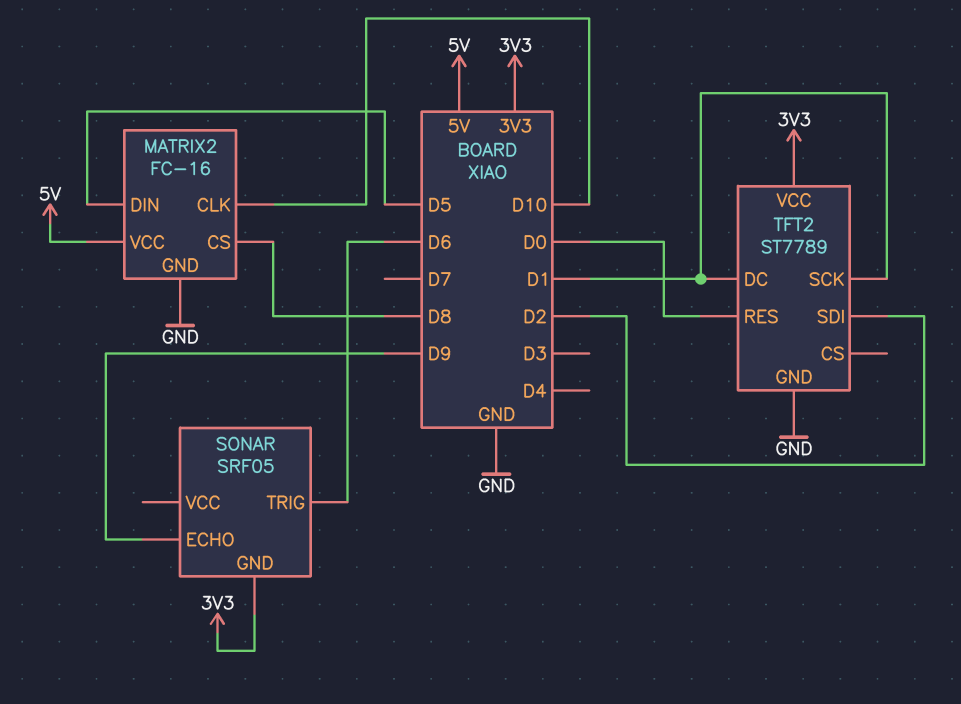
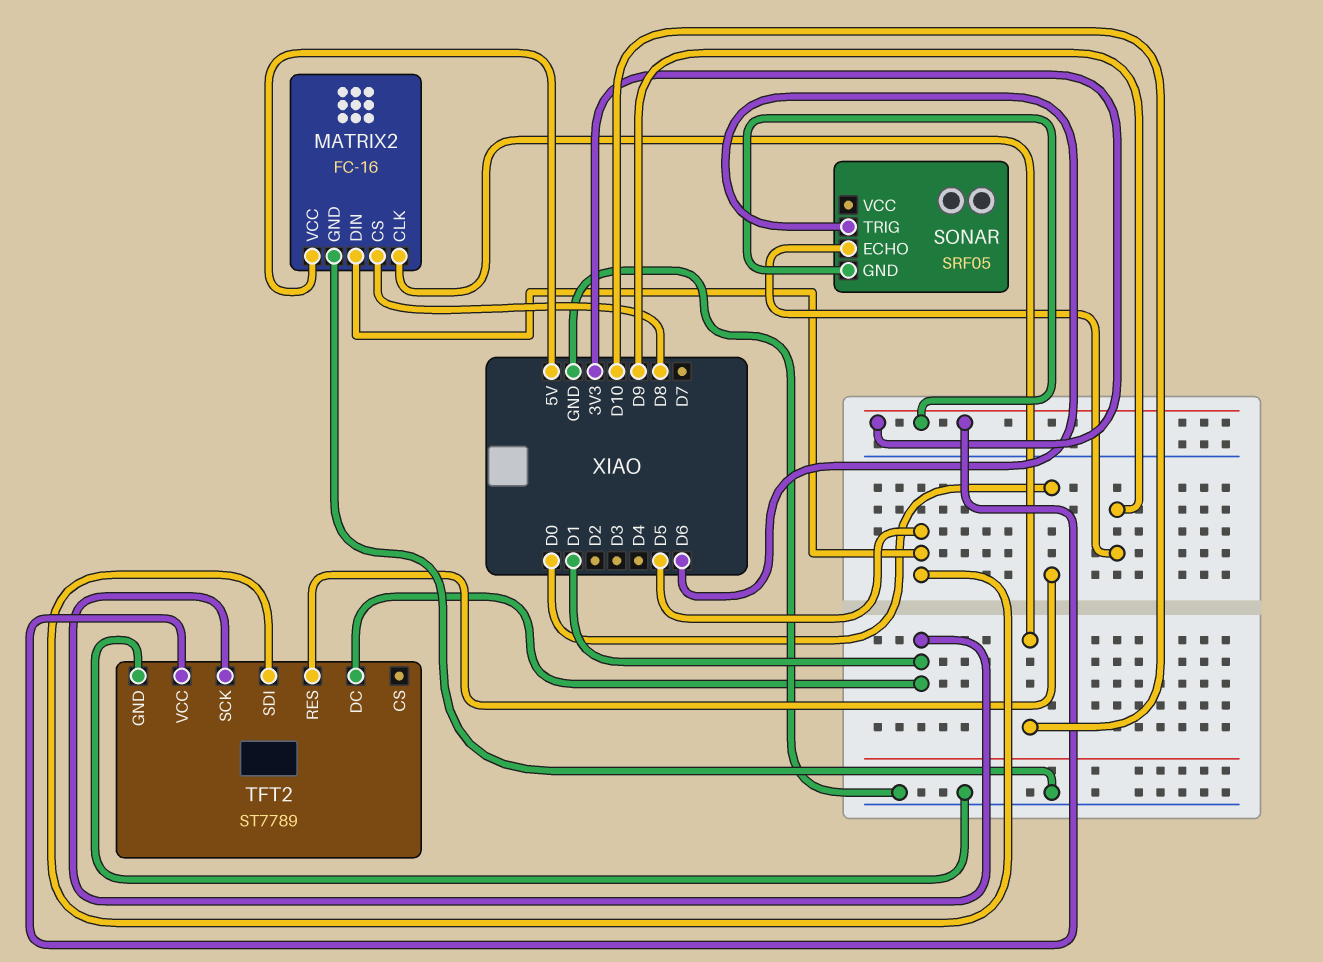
TFT2 pin SDI: D2 -> D5

